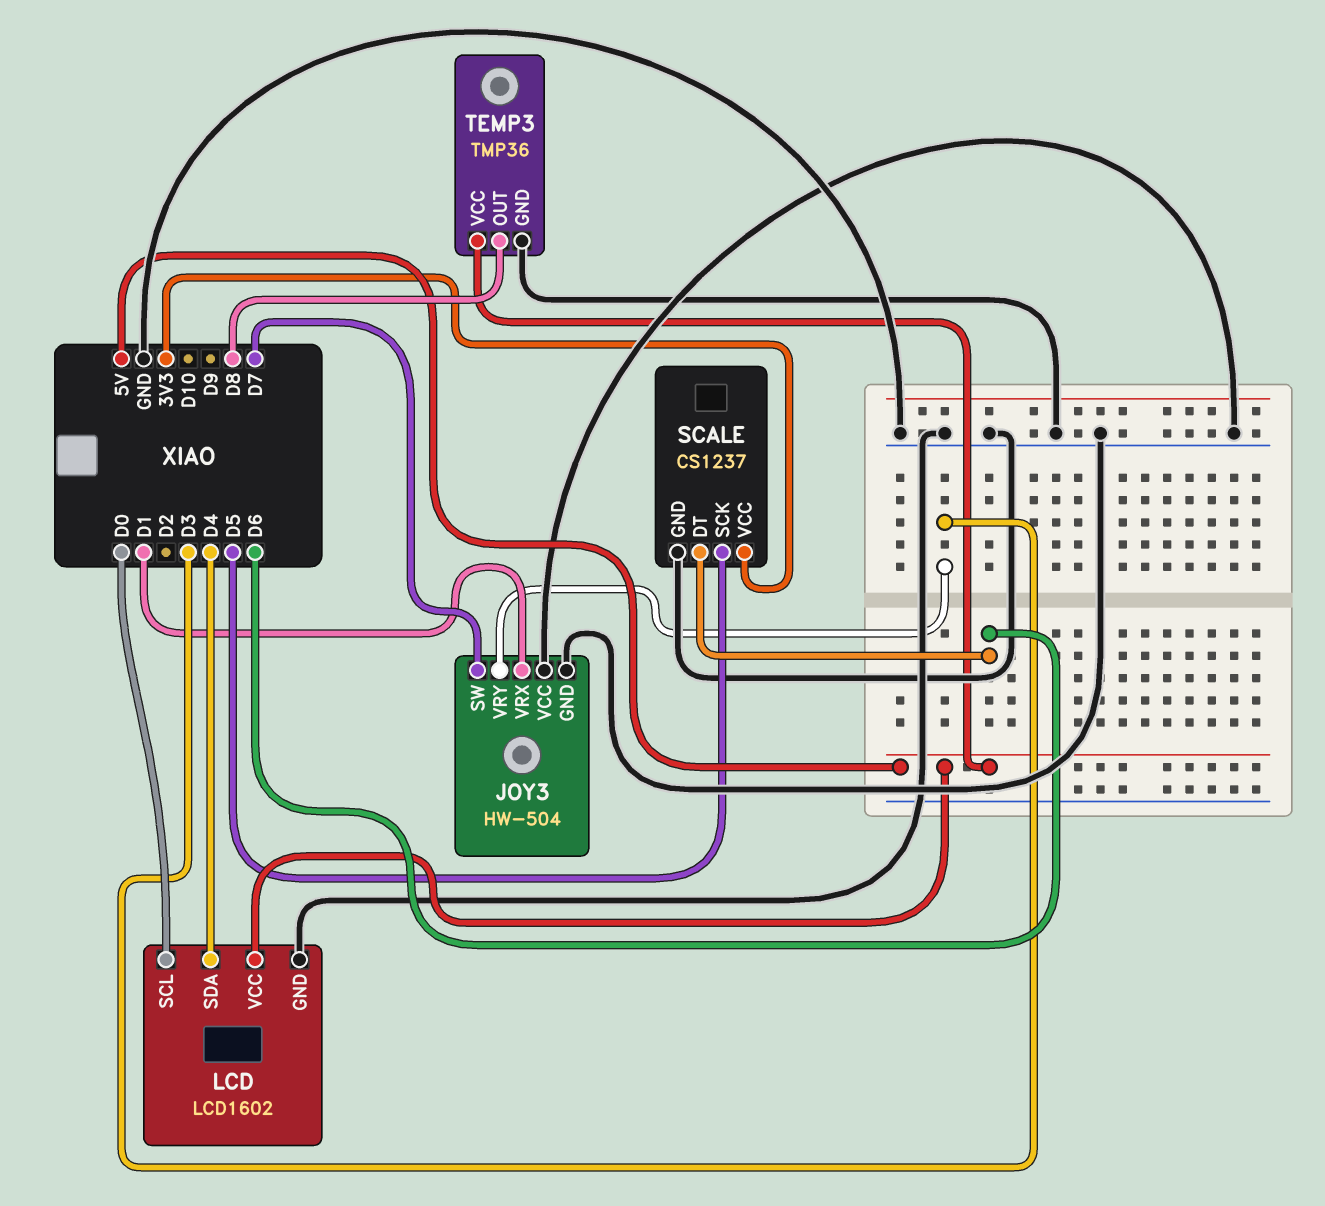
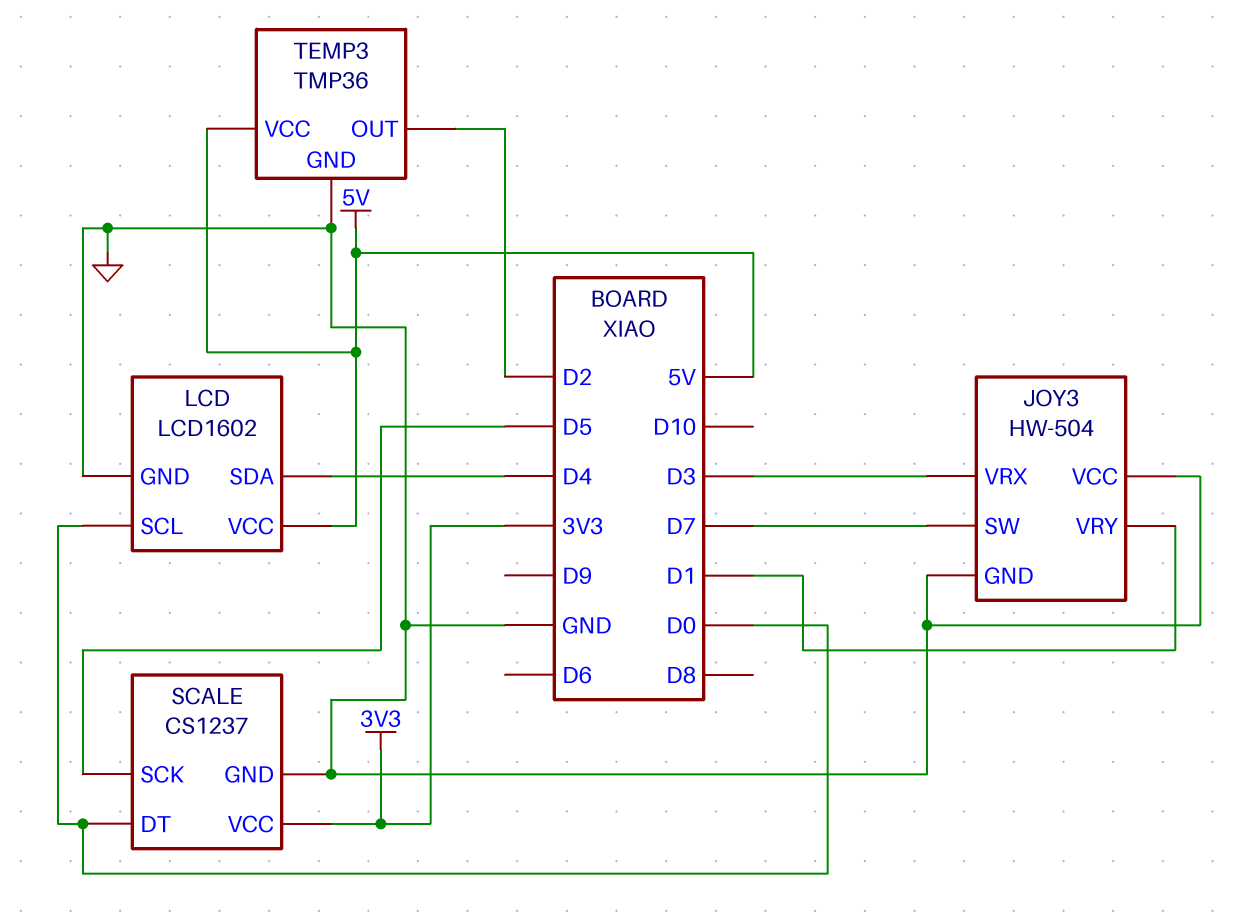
JOY3 pin VRX: D1 -> D3
JOY3 pin VRY: D3 -> D1
SCALE pin DT: D6 -> D0
TEMP3 pin OUT: D8 -> D2

